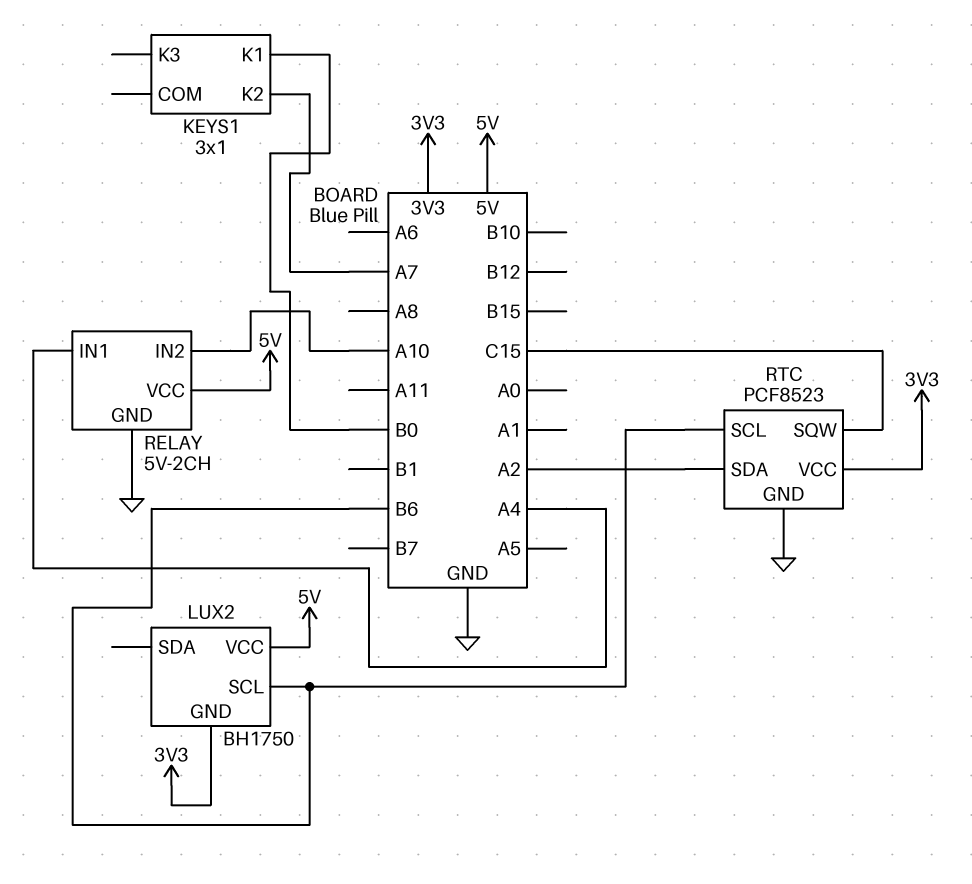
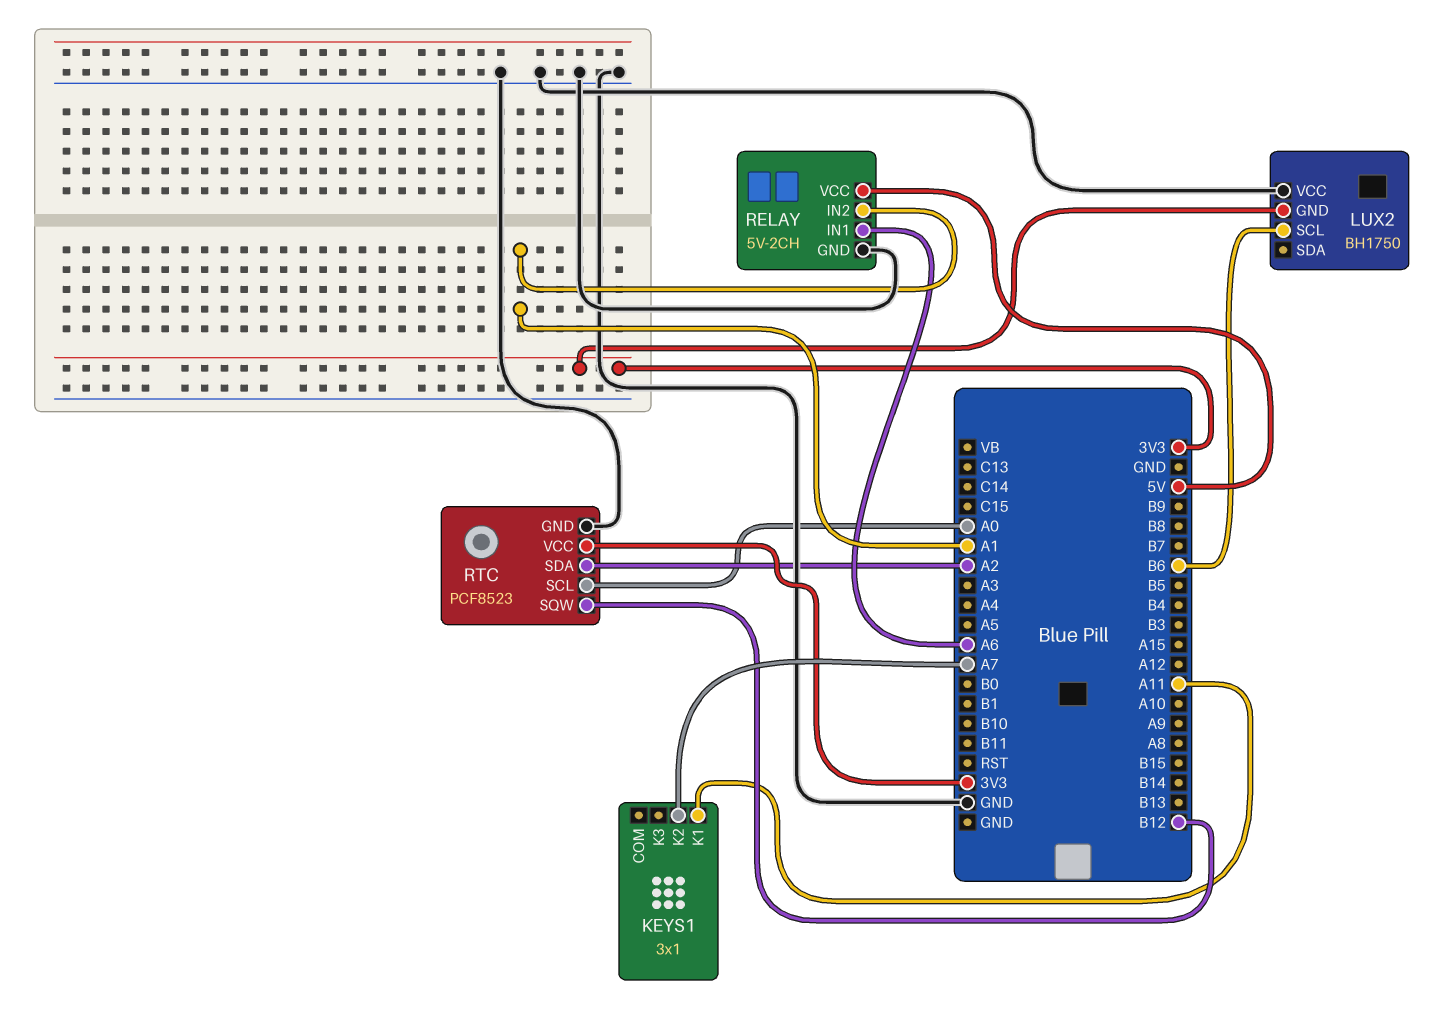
KEYS1 pin K1: B0 -> A11
LUX2 pin VCC: 5V -> GND
RELAY pin IN1: A4 -> A6
RELAY pin IN2: A10 -> A1
RTC pin SCL: B6 -> A0
RTC pin SQW: C15 -> B12

